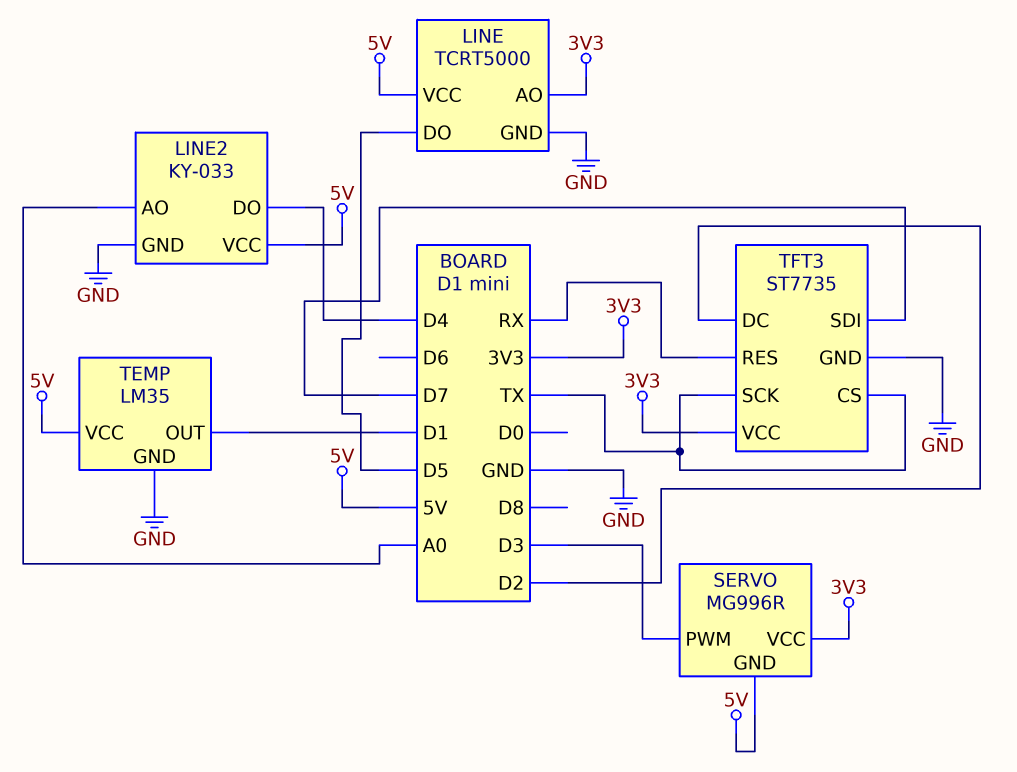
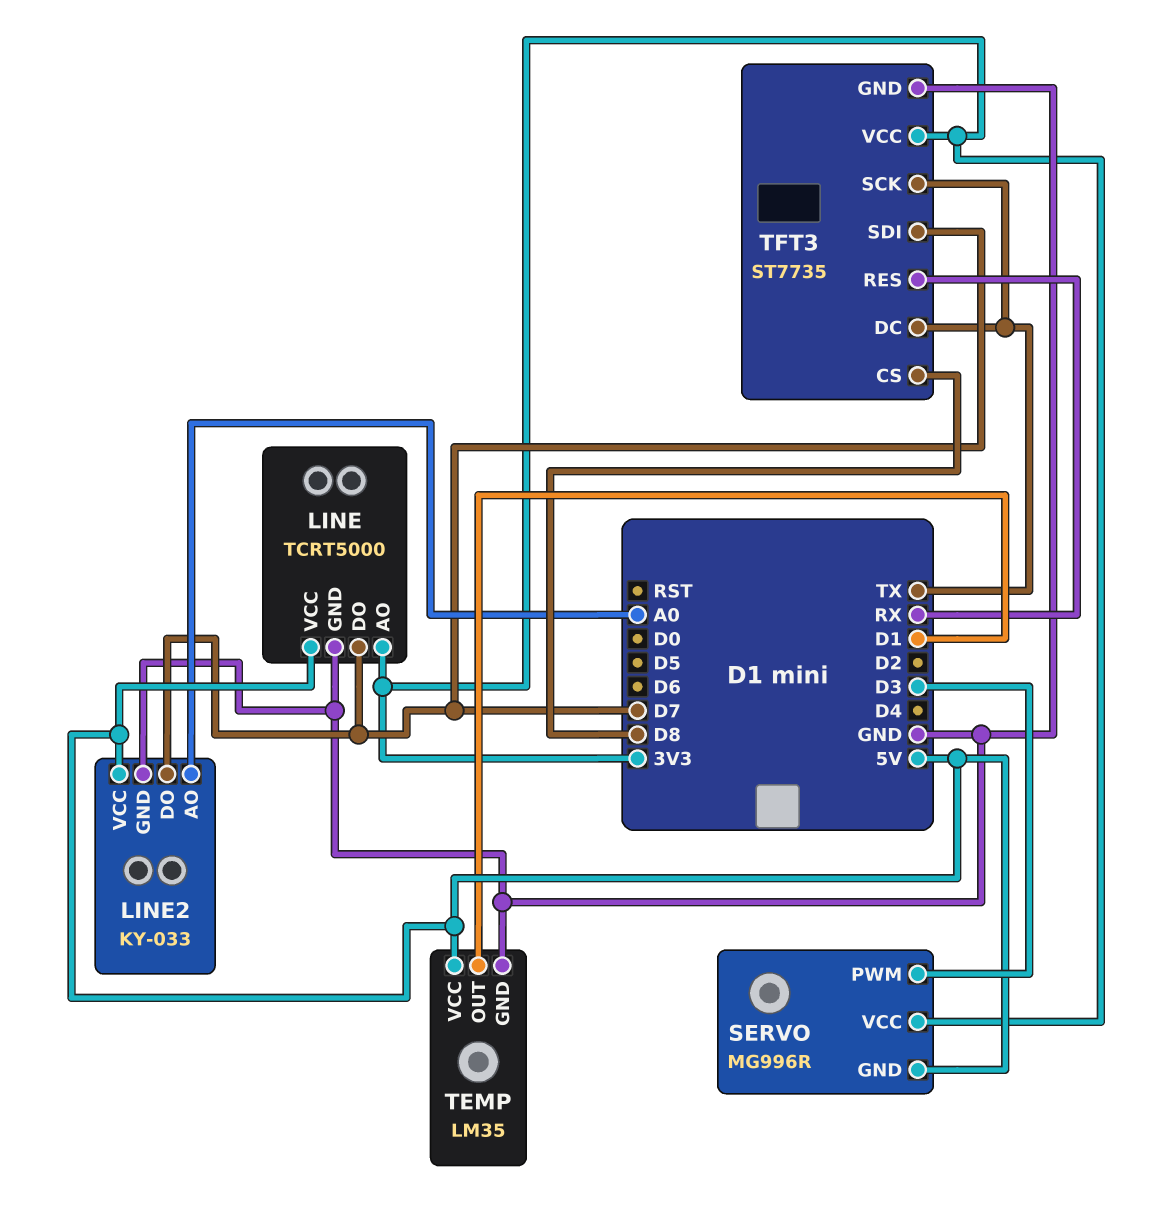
LINE pin DO: D5 -> D7
LINE2 pin DO: D4 -> D7
TFT3 pin CS: TX -> D8
TFT3 pin DC: D2 -> TX

